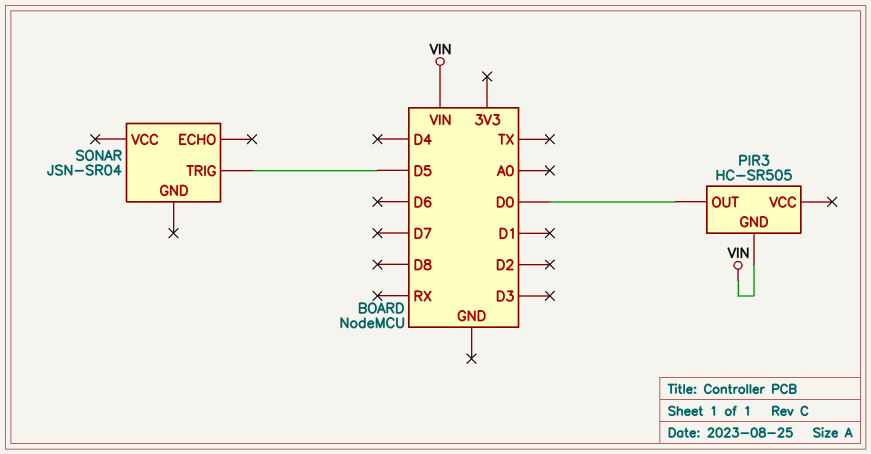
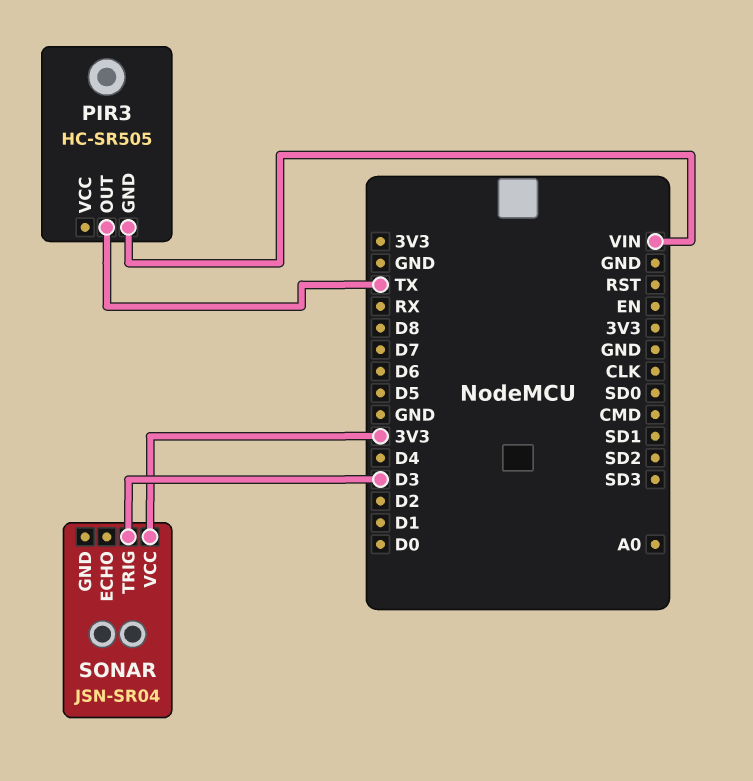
PIR3 pin OUT: D0 -> TX
SONAR pin TRIG: D5 -> D3
SONAR pin VCC: none -> 3V3

